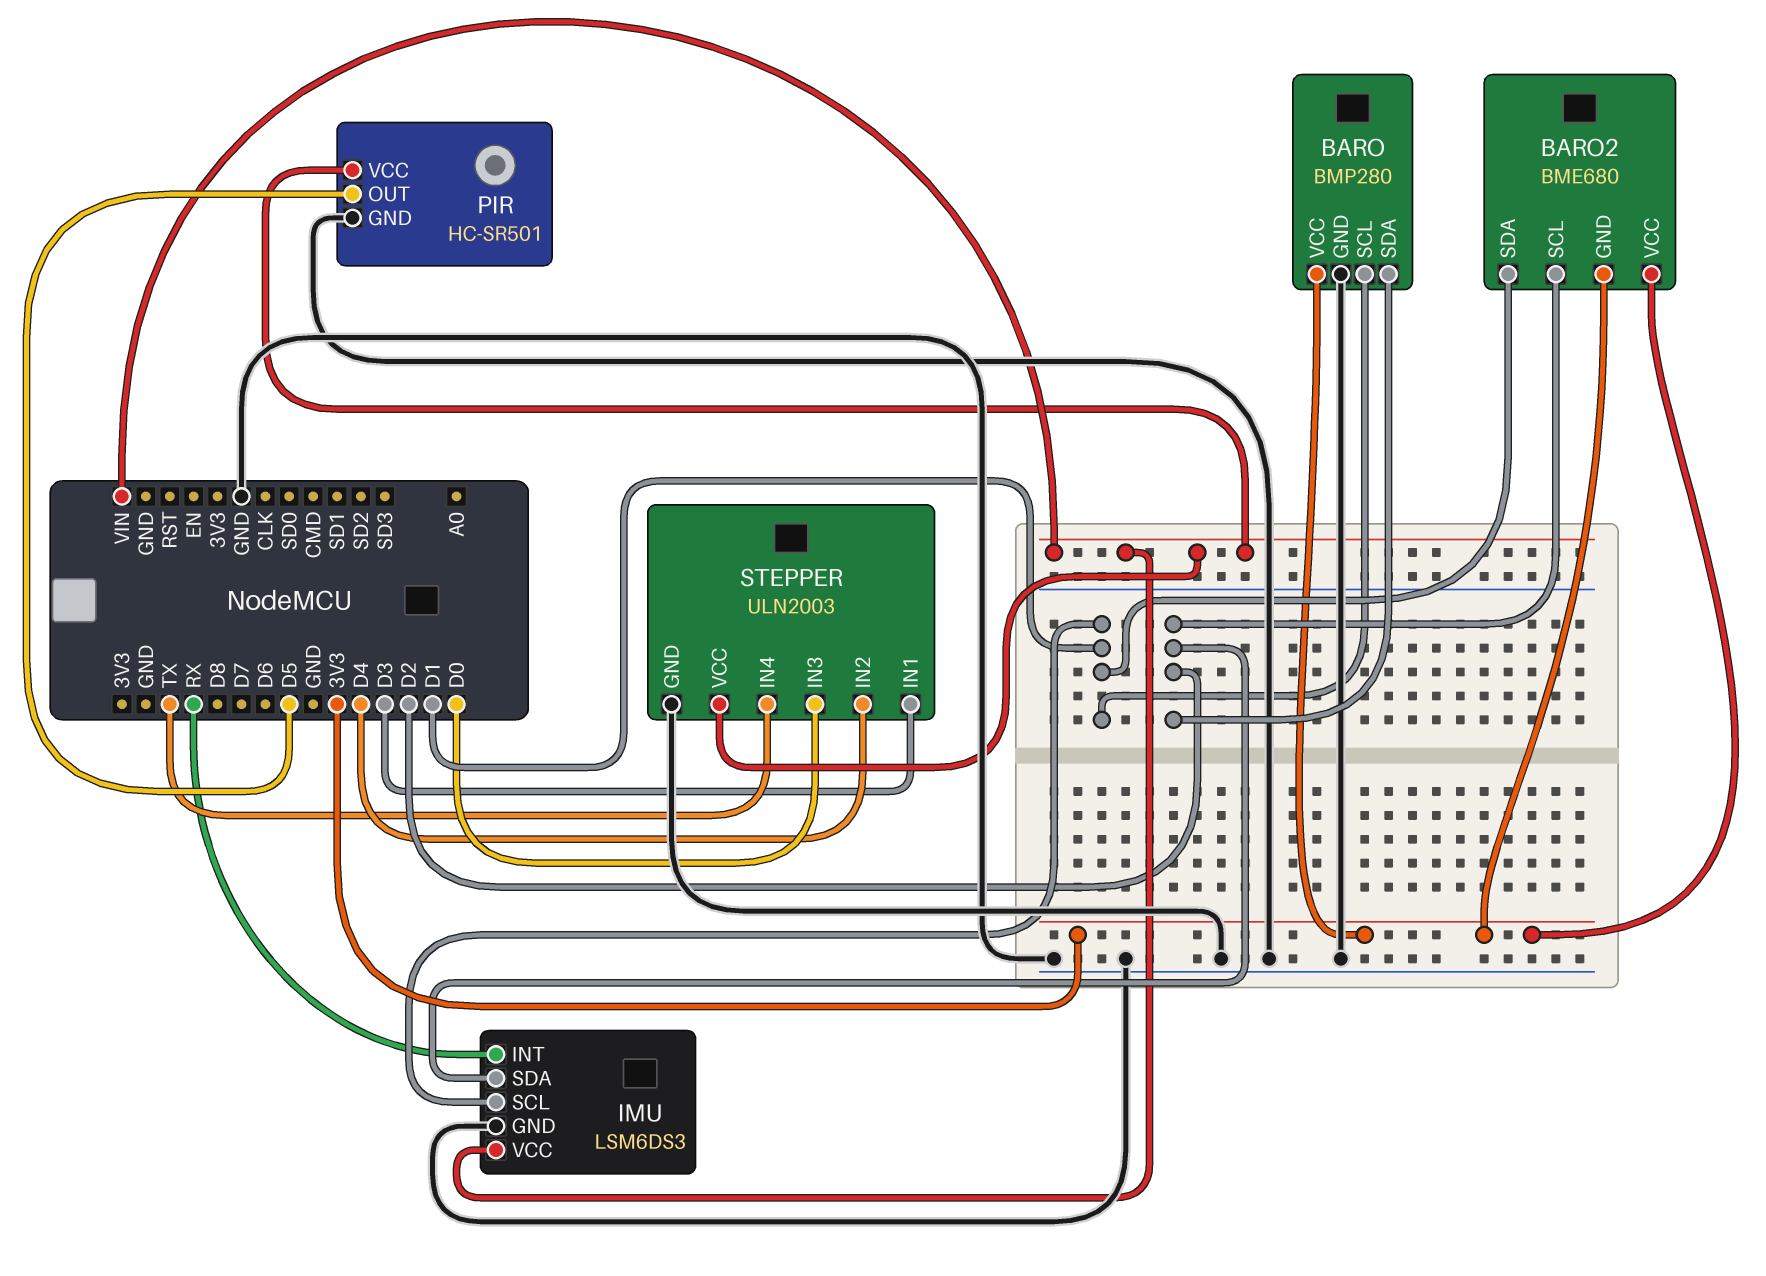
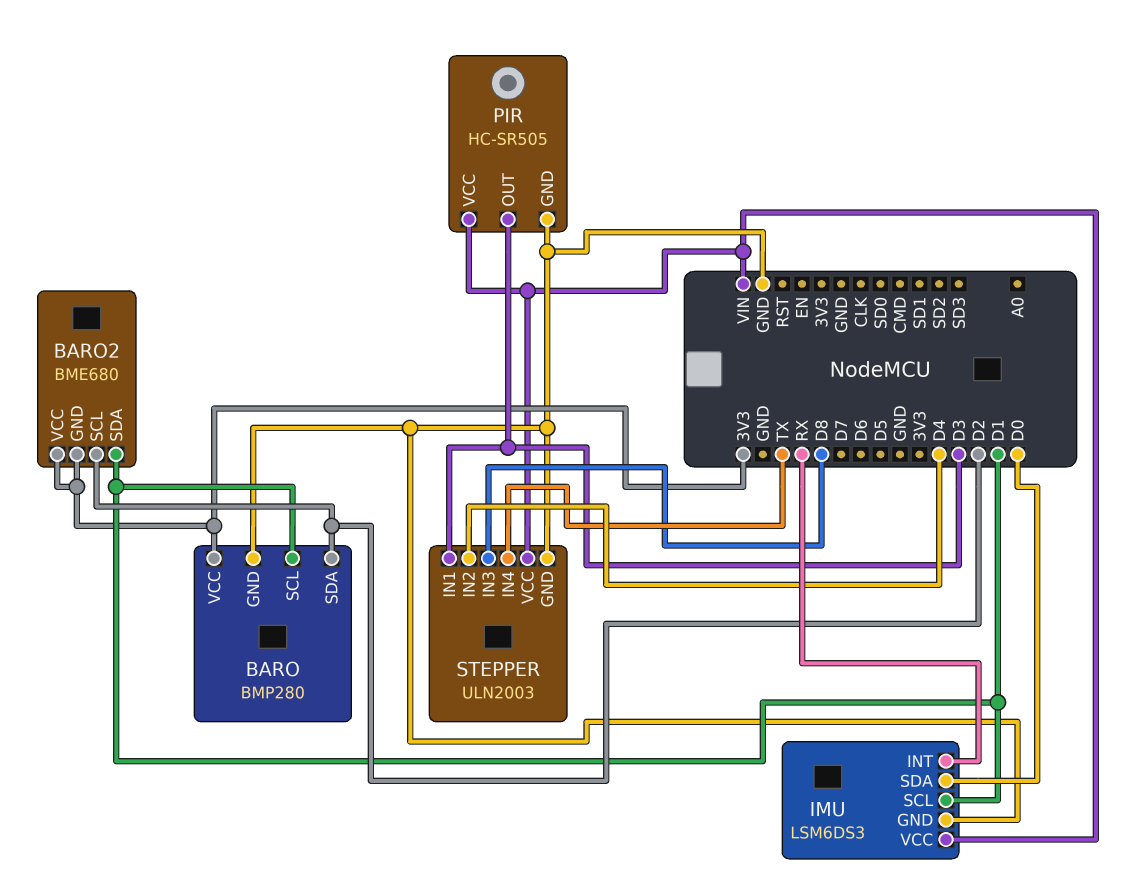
IMU pin SDA: D2 -> D0
PIR: HC-SR501 -> HC-SR505
PIR pin OUT: D5 -> D3
STEPPER pin IN3: D0 -> D8

